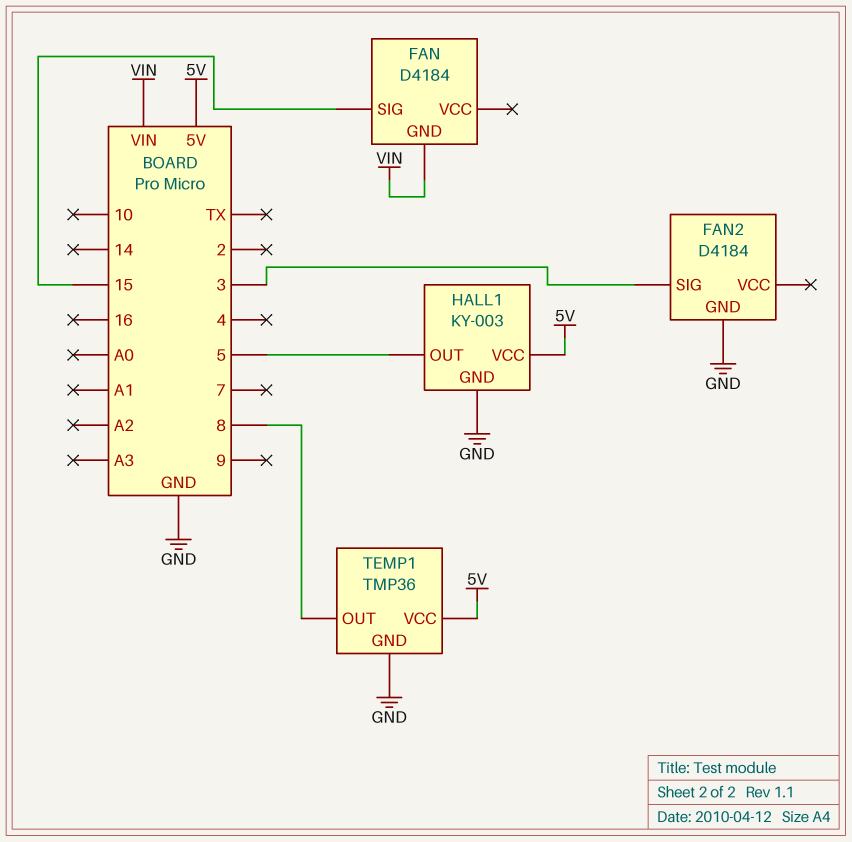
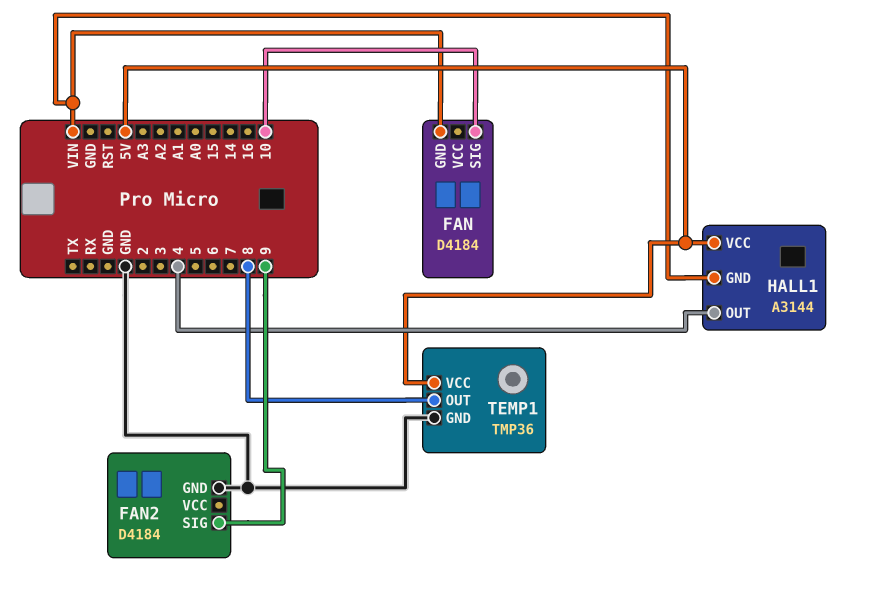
FAN pin SIG: 15 -> 10
FAN2 pin SIG: 3 -> 9
HALL1: KY-003 -> A3144
HALL1 pin GND: GND -> VIN
HALL1 pin OUT: 5 -> 4

